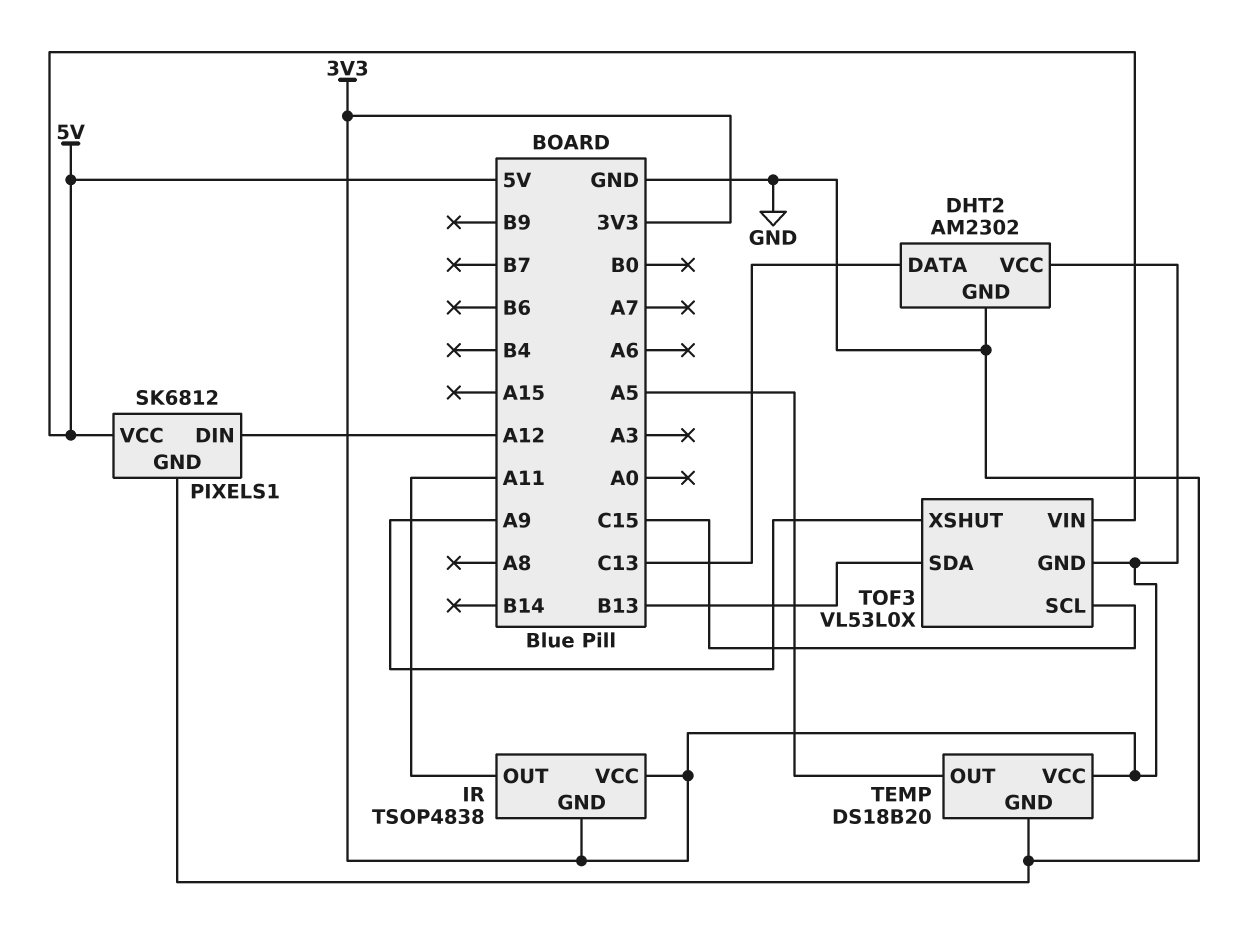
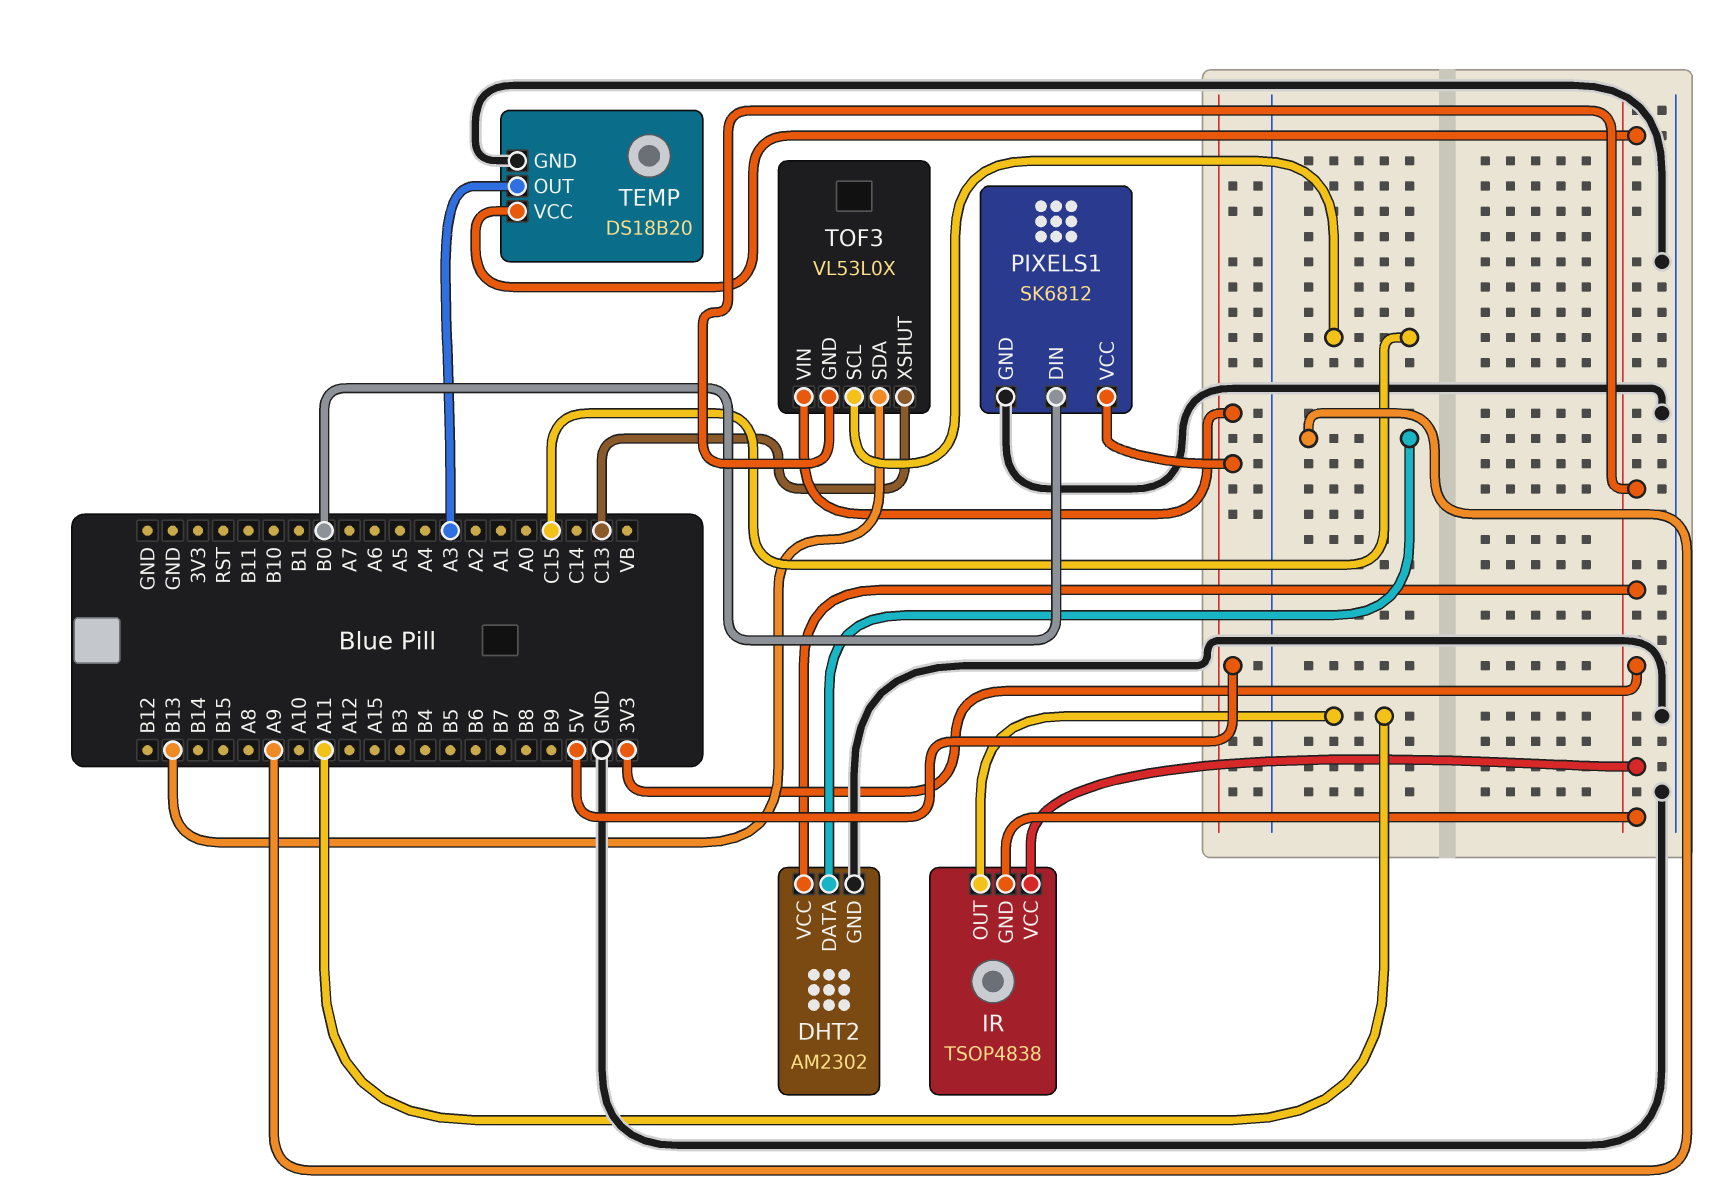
DHT2 pin DATA: C13 -> A9
PIXELS1 pin DIN: A12 -> B0
TEMP pin OUT: A5 -> A3
TOF3 pin XSHUT: A9 -> C13

